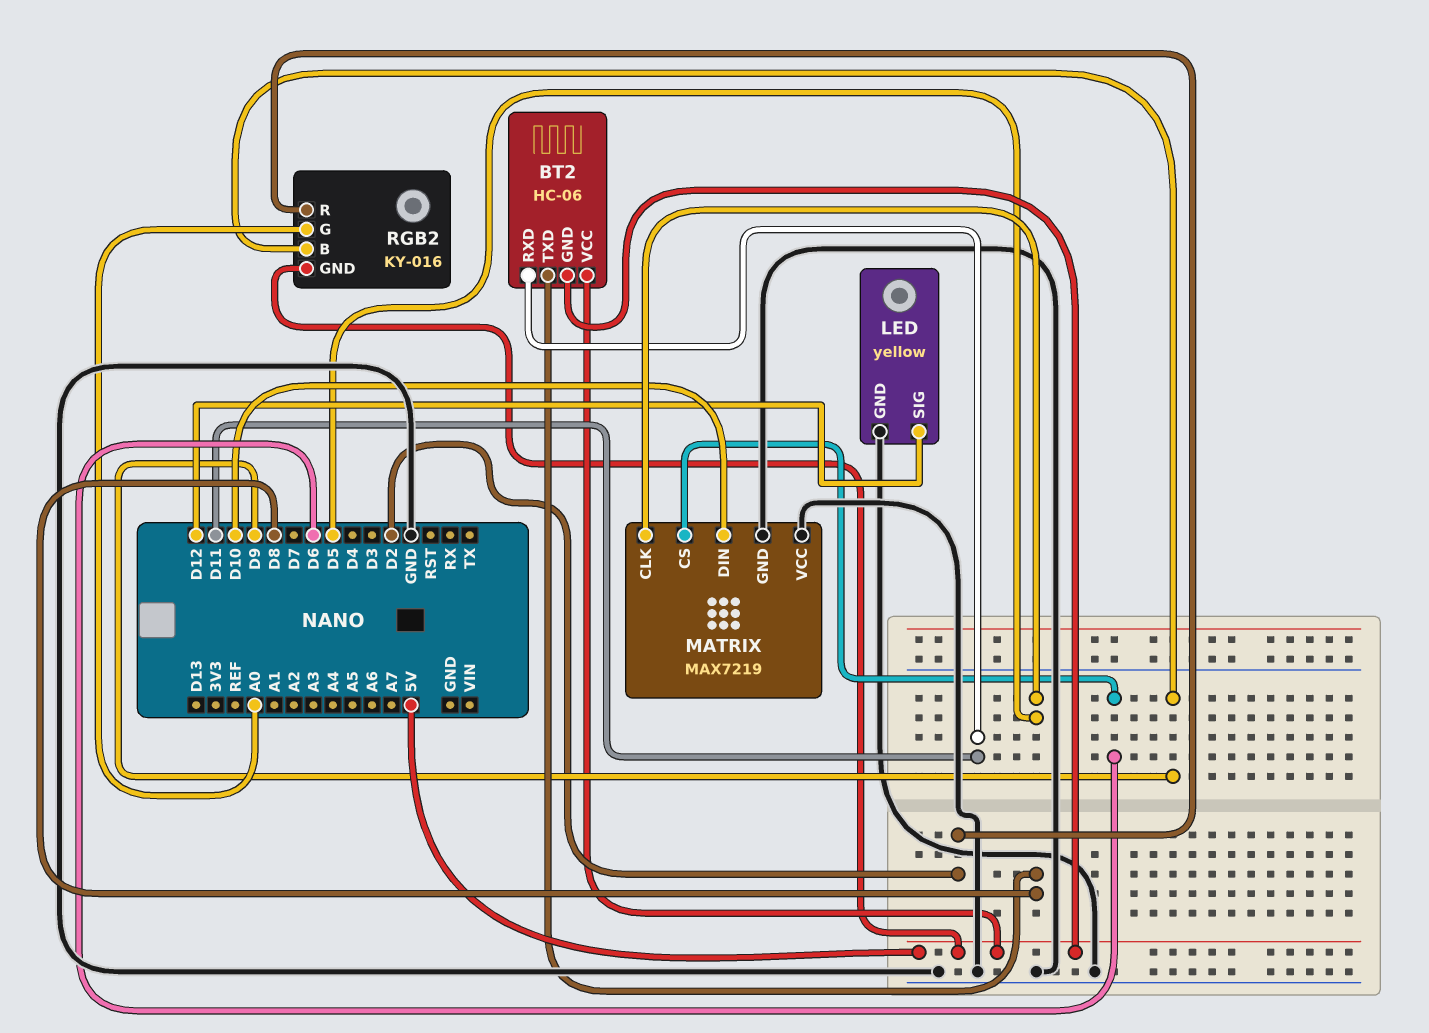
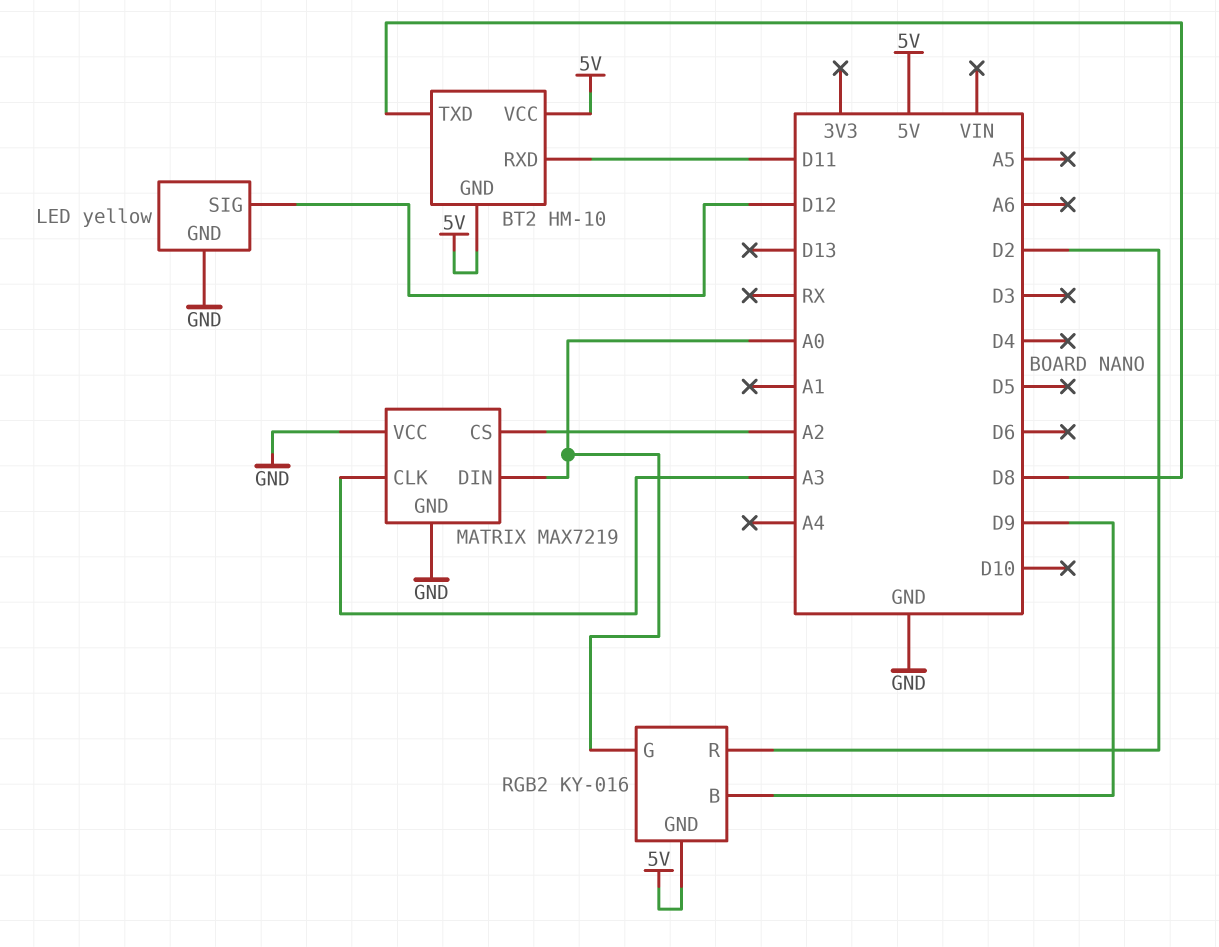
BT2: HC-06 -> HM-10
MATRIX pin CLK: D5 -> A3
MATRIX pin CS: D6 -> A2
MATRIX pin DIN: D10 -> A0

